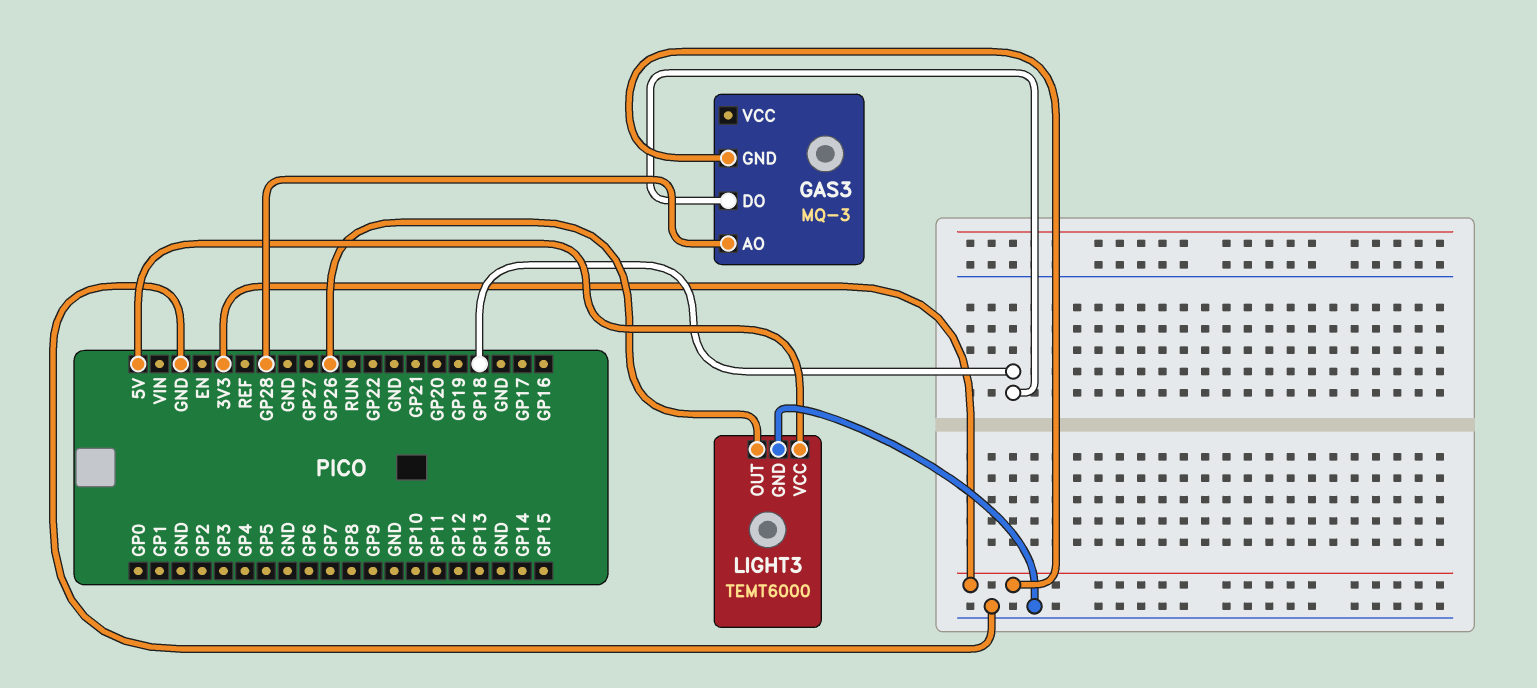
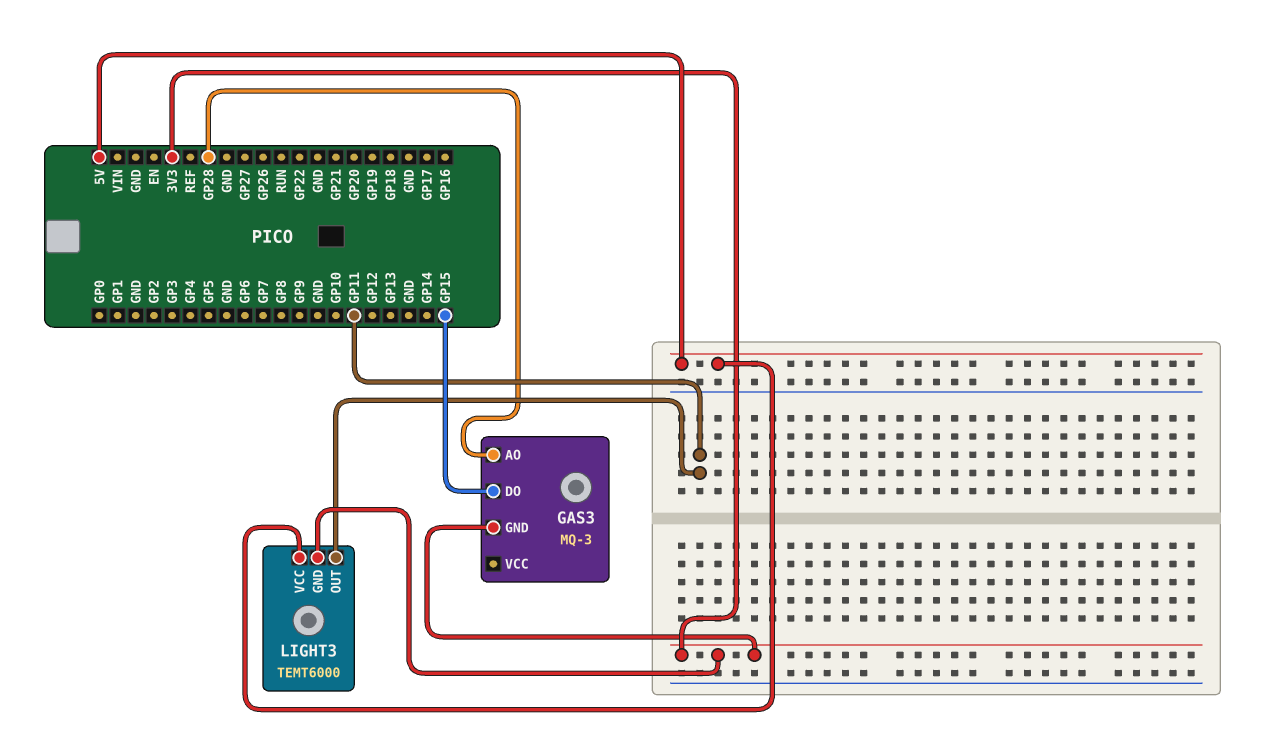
GAS3 pin DO: GP18 -> GP15
LIGHT3 pin GND: GND -> 3V3
LIGHT3 pin OUT: GP26 -> GP11

